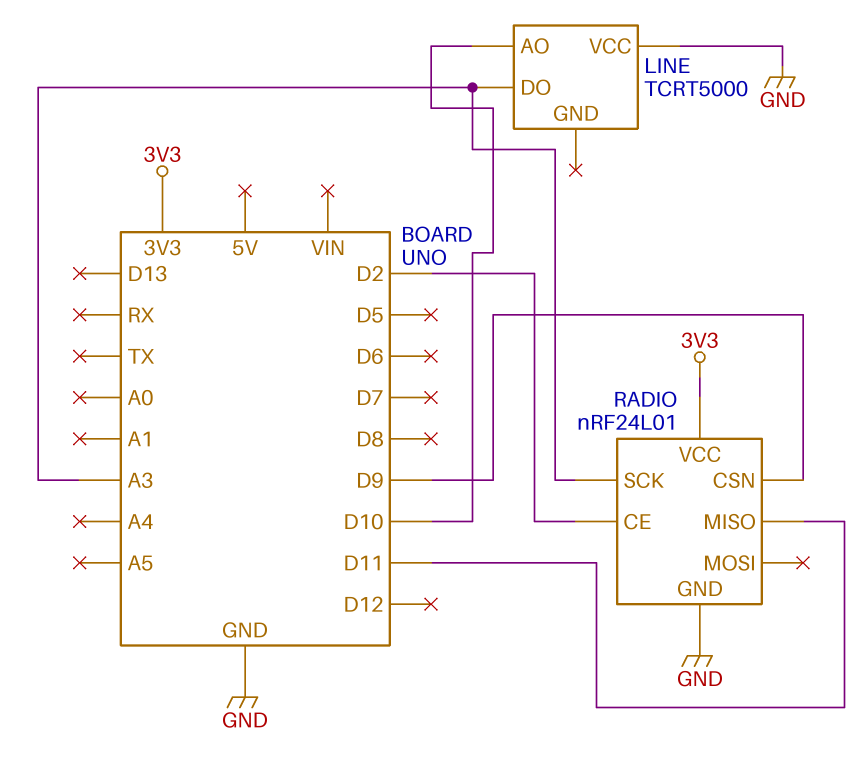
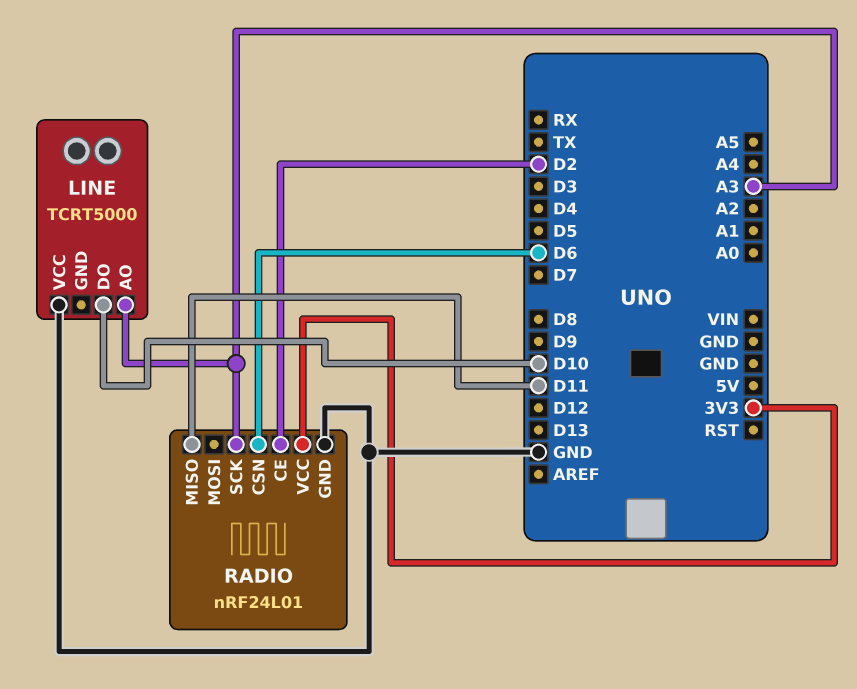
LINE pin AO: D10 -> A3
LINE pin DO: A3 -> D10
RADIO pin CSN: D9 -> D6

